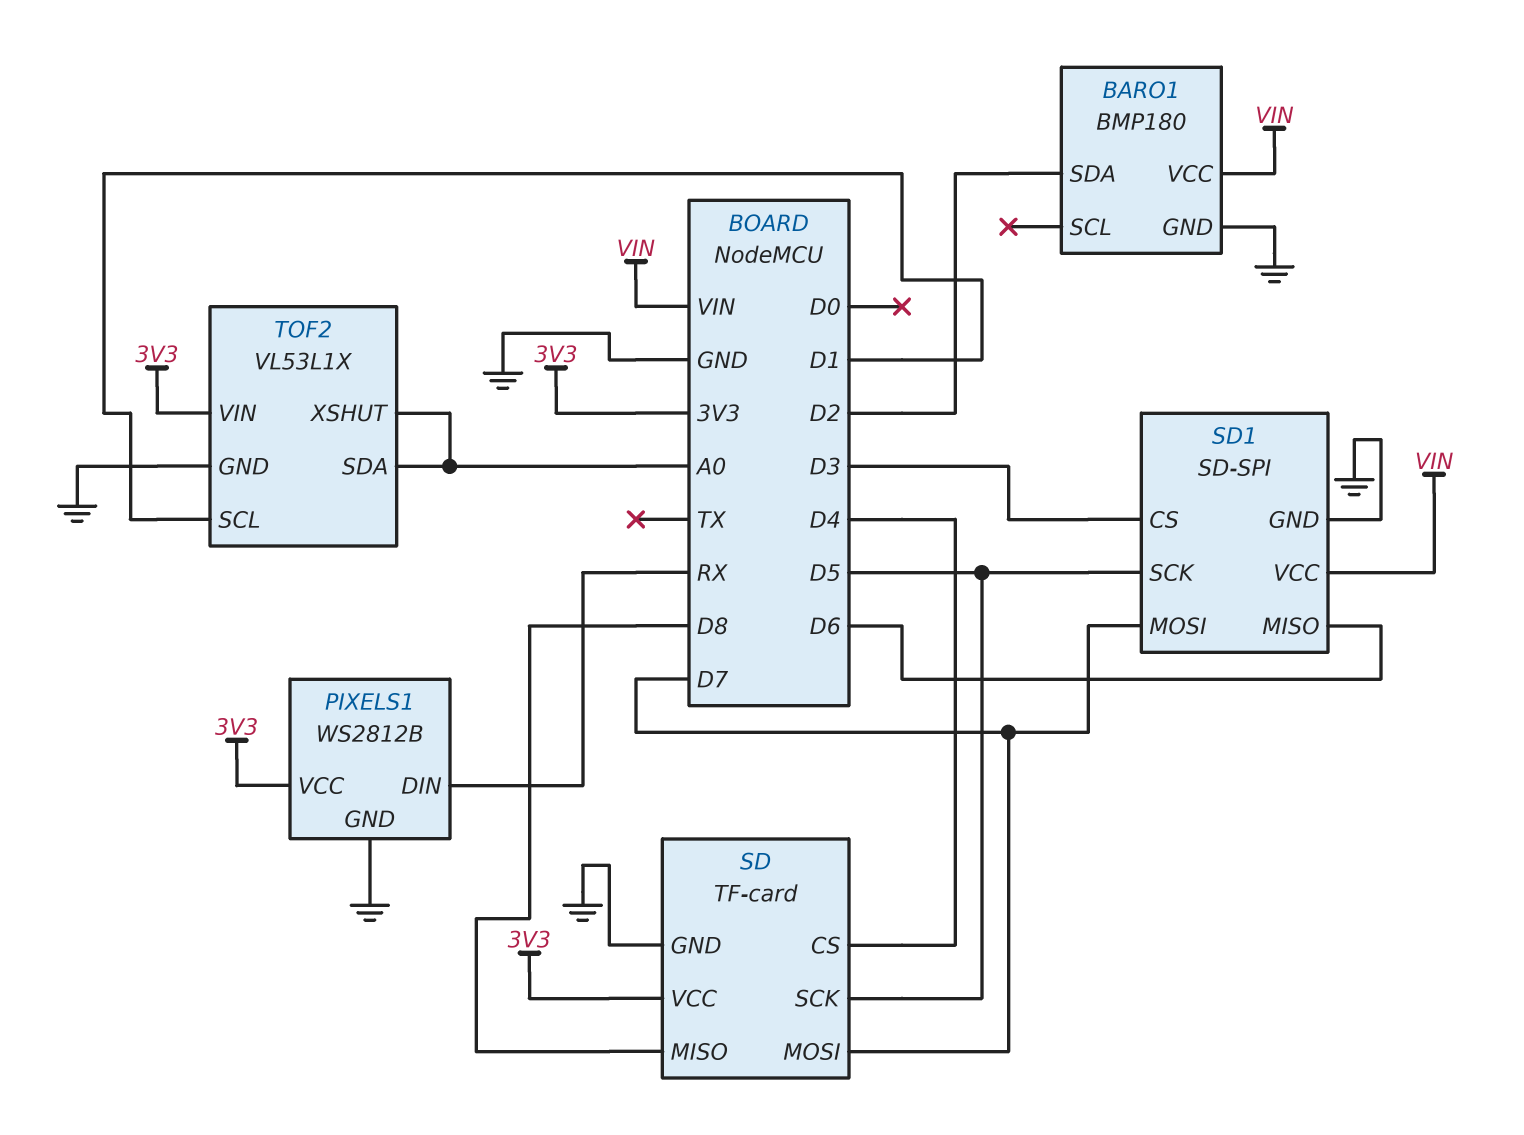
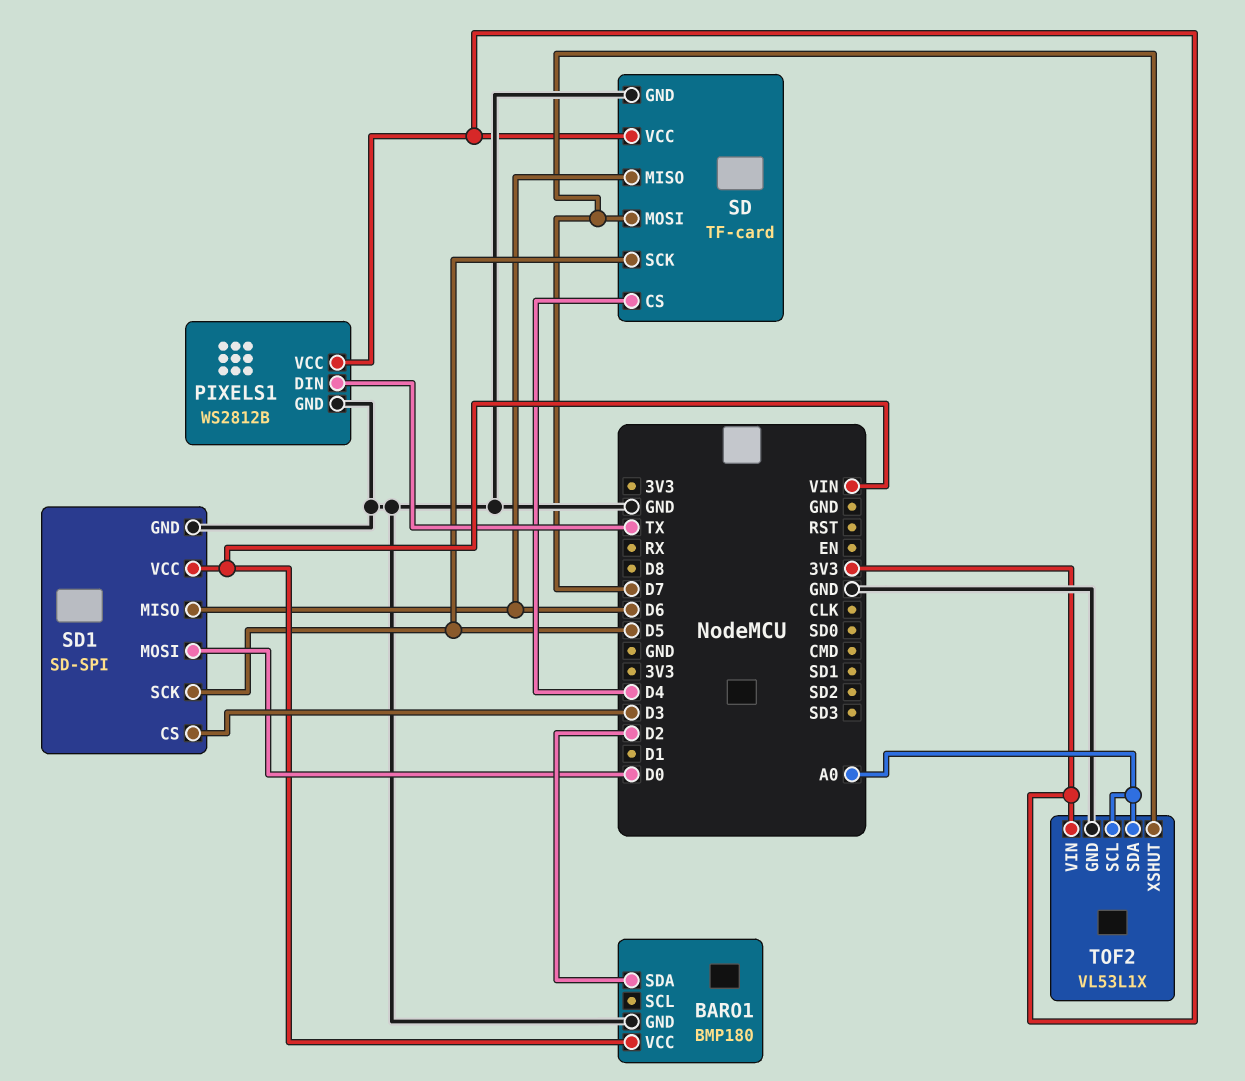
PIXELS1 pin DIN: RX -> TX
SD pin MISO: D8 -> D6
SD1 pin MOSI: D7 -> D0
TOF2 pin SCL: D1 -> A0
TOF2 pin XSHUT: A0 -> D7

